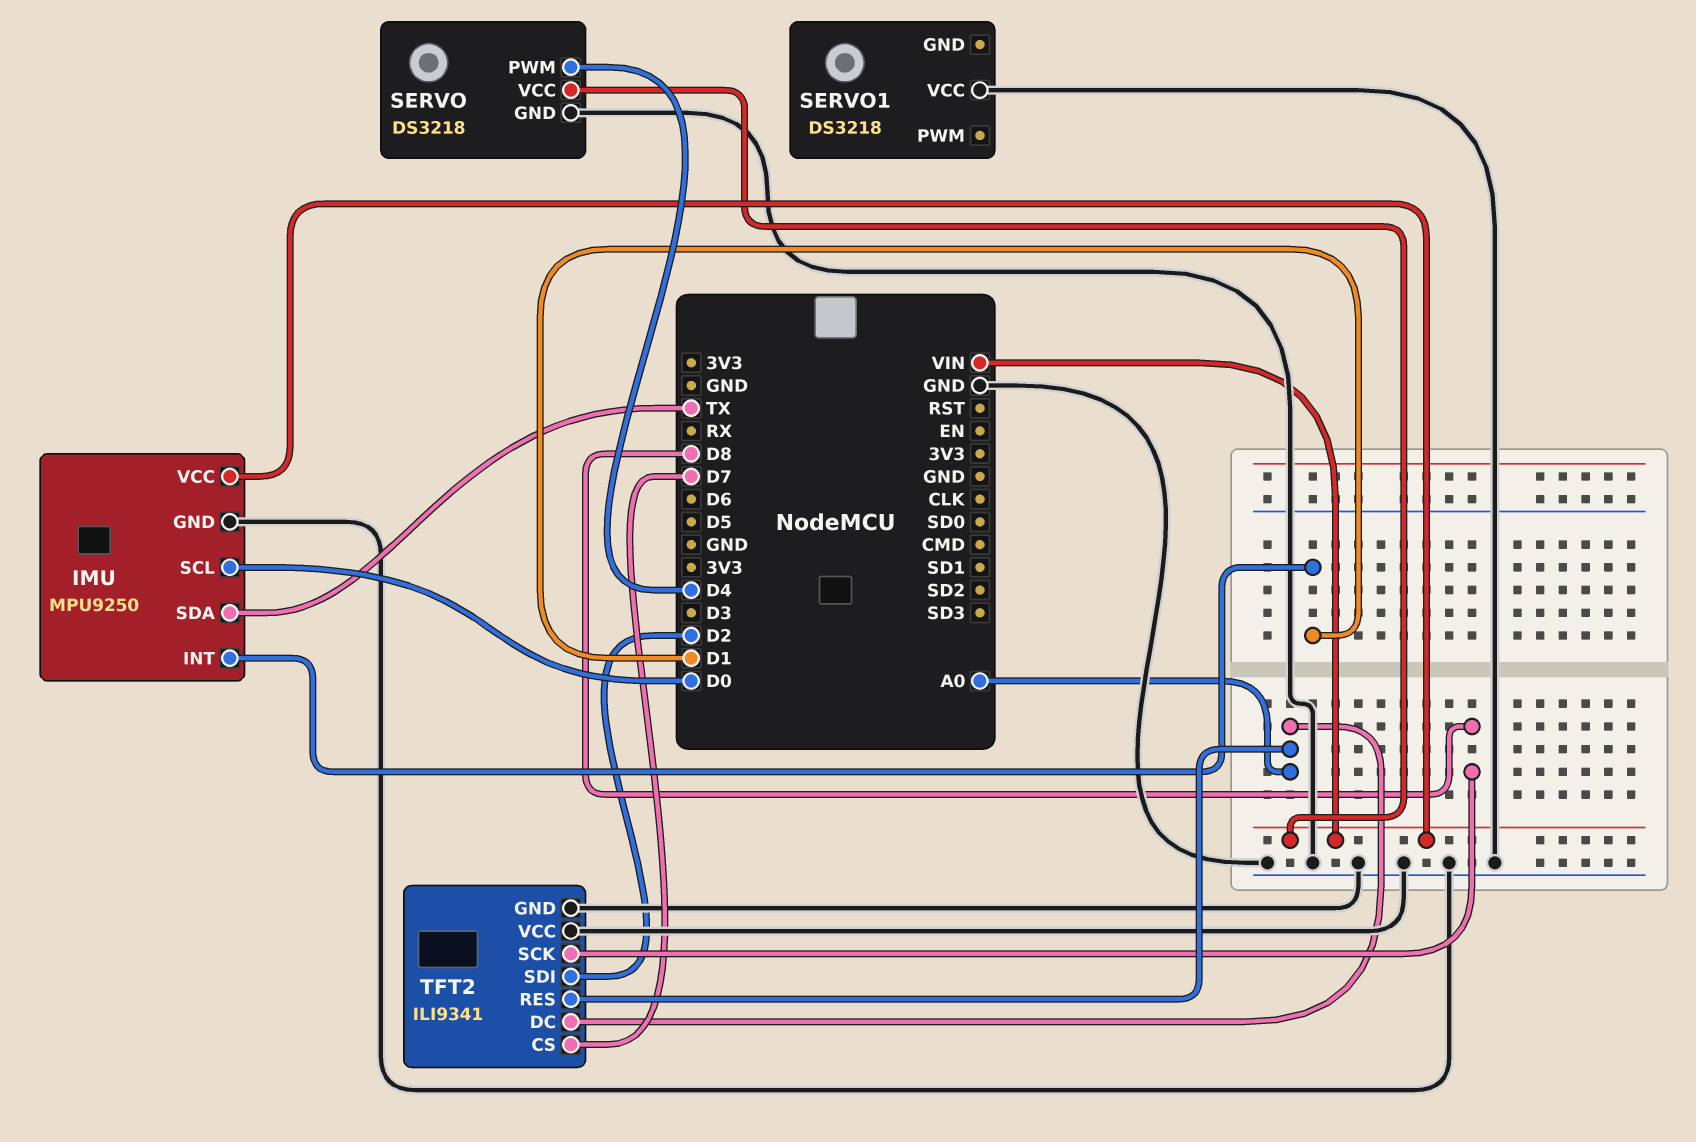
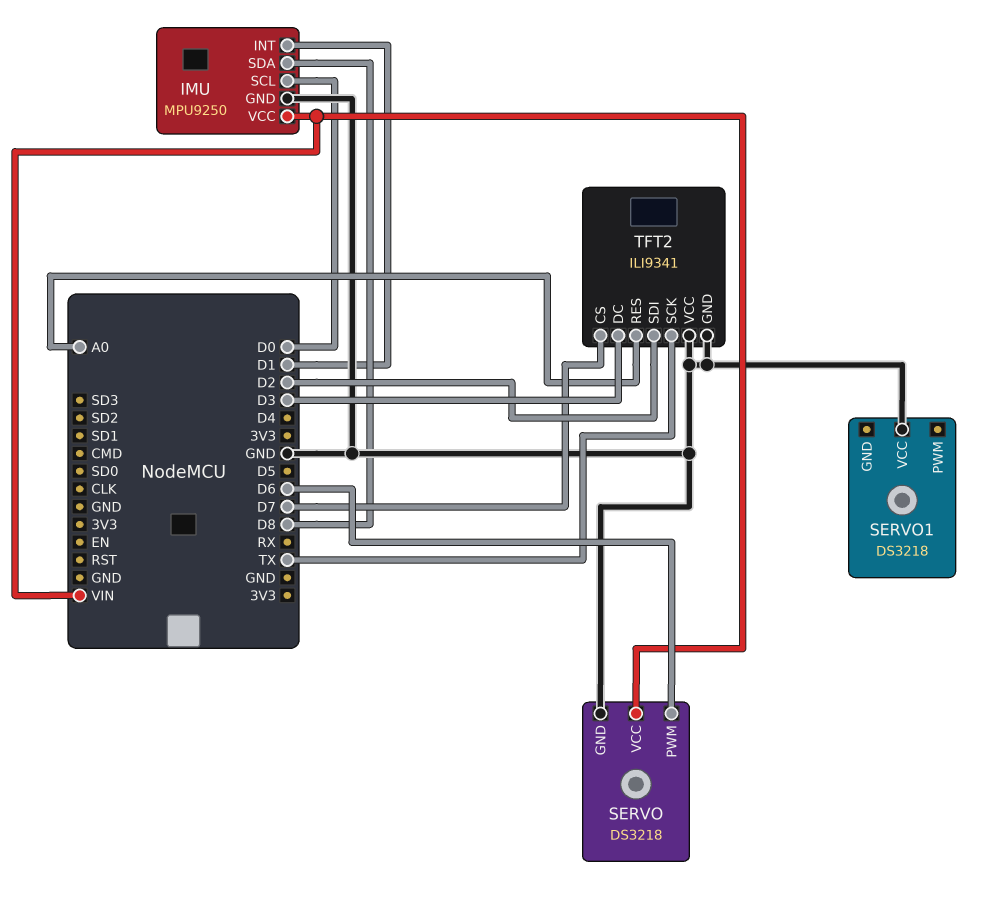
IMU pin SDA: TX -> D8
SERVO pin PWM: D4 -> D6
TFT2 pin DC: A0 -> D3
TFT2 pin SCK: D8 -> TX

